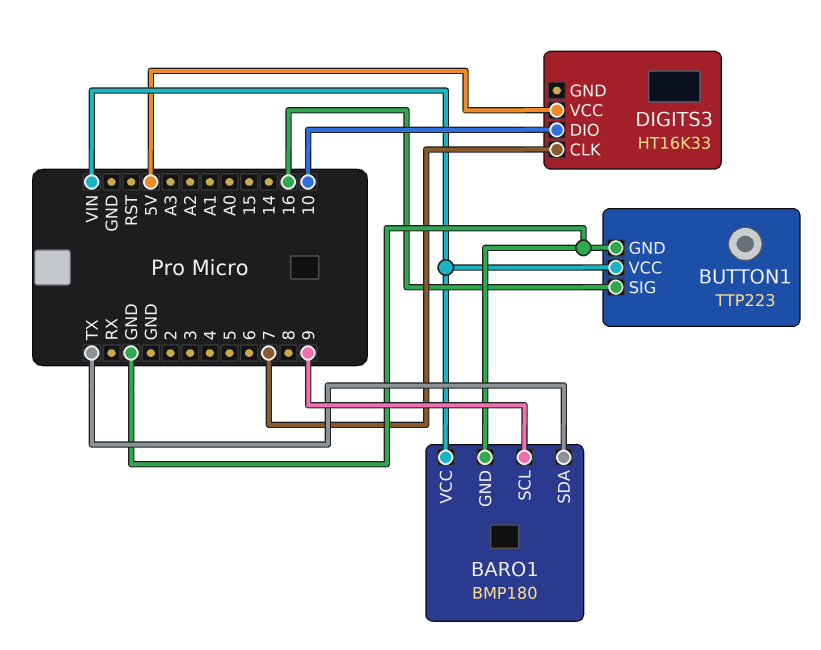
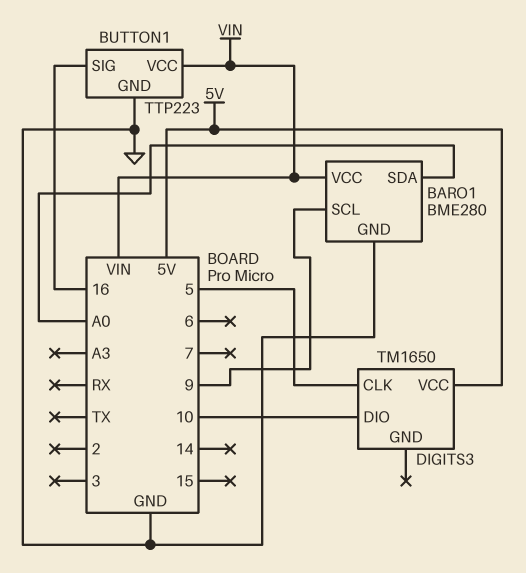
BARO1: BMP180 -> BME280
BARO1 pin SDA: TX -> A0
DIGITS3: HT16K33 -> TM1650
DIGITS3 pin CLK: 7 -> 5

